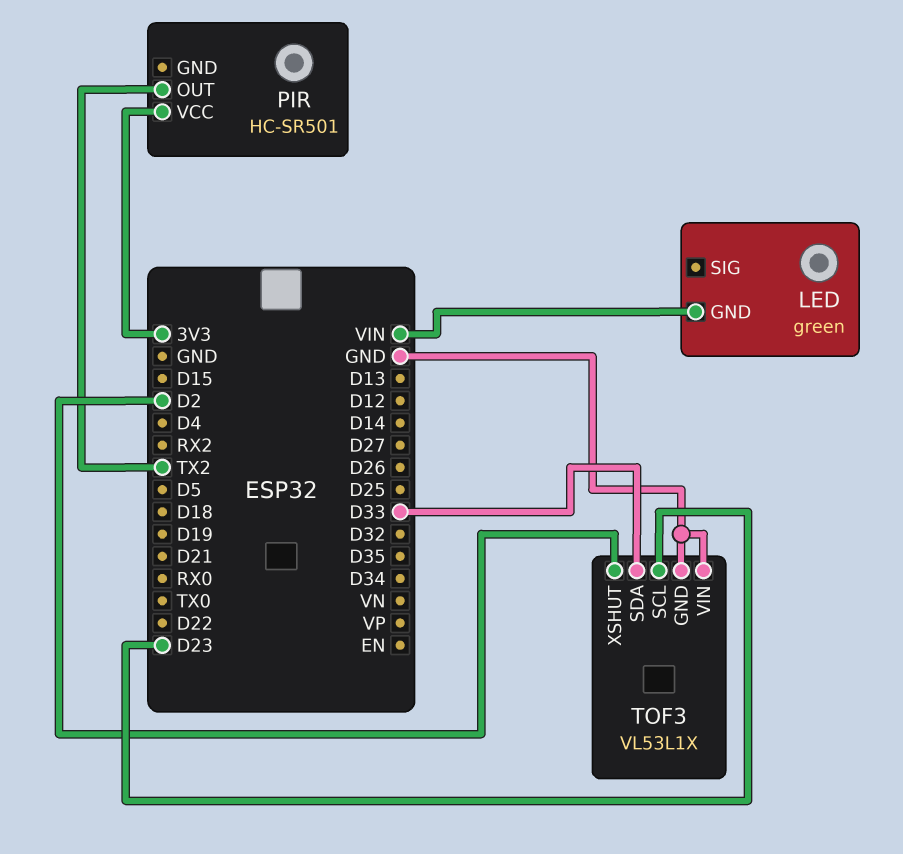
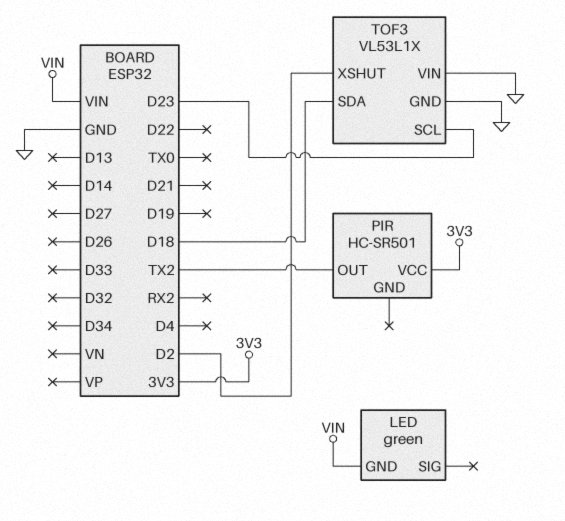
TOF3 pin SDA: D33 -> D18

